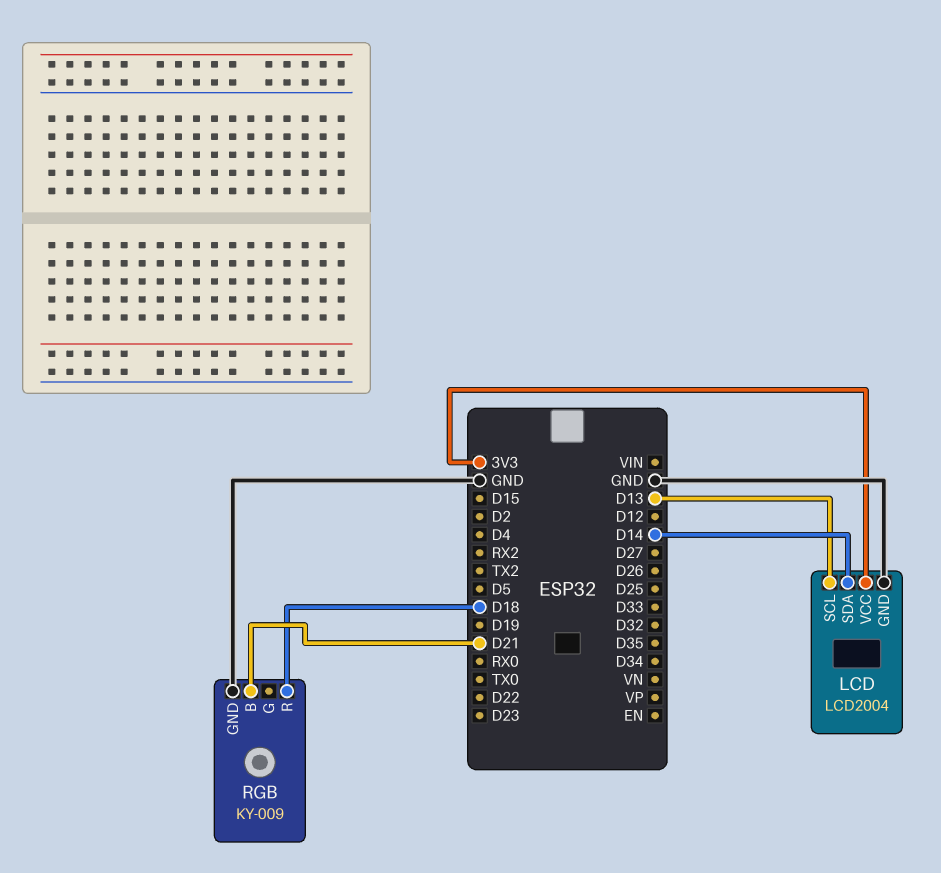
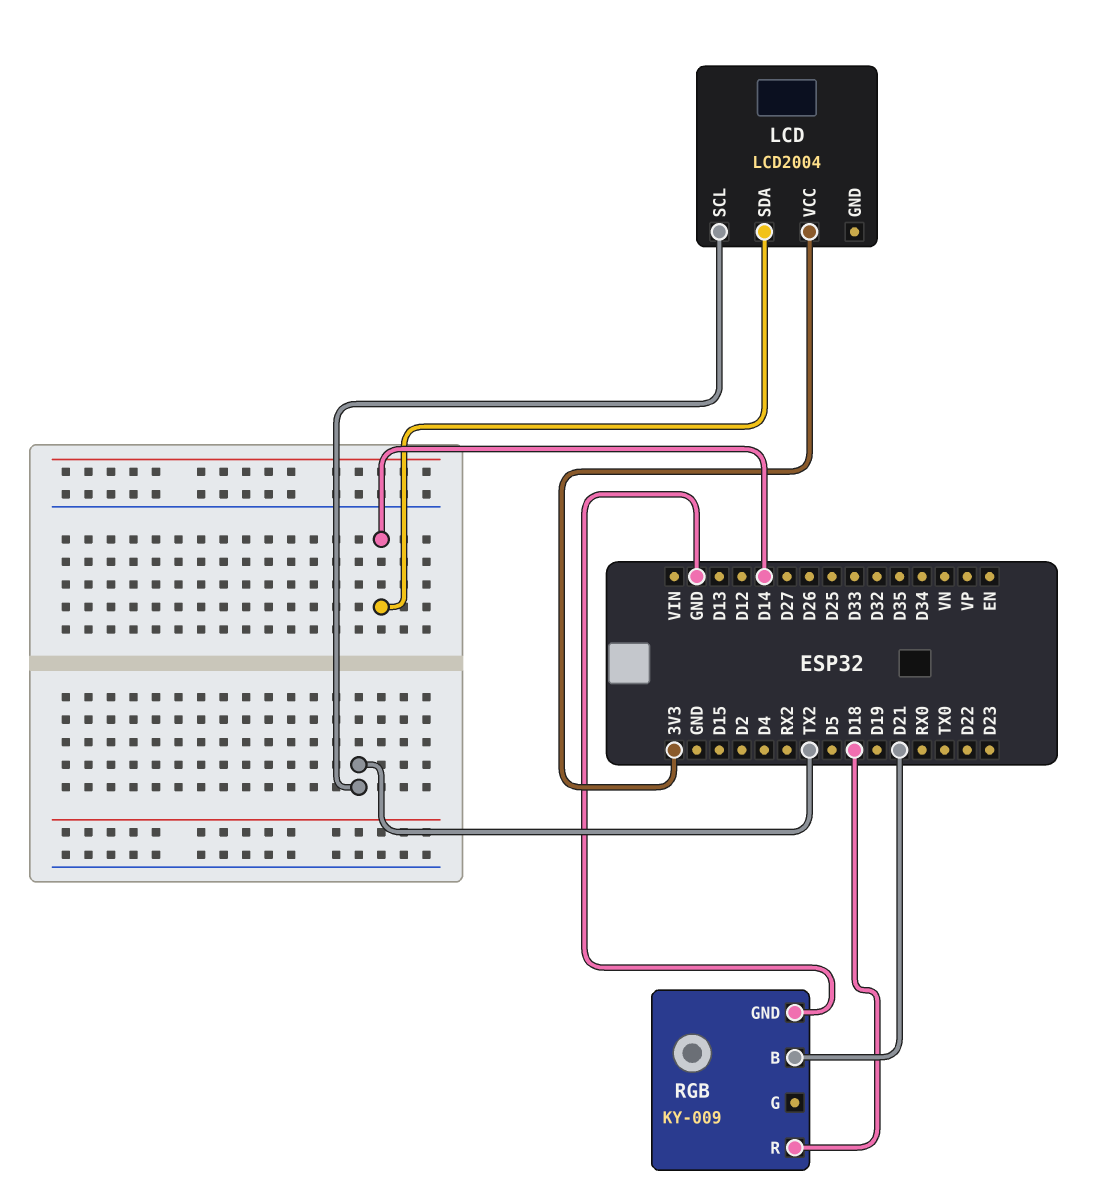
LCD pin GND: GND -> none
LCD pin SCL: D13 -> TX2

